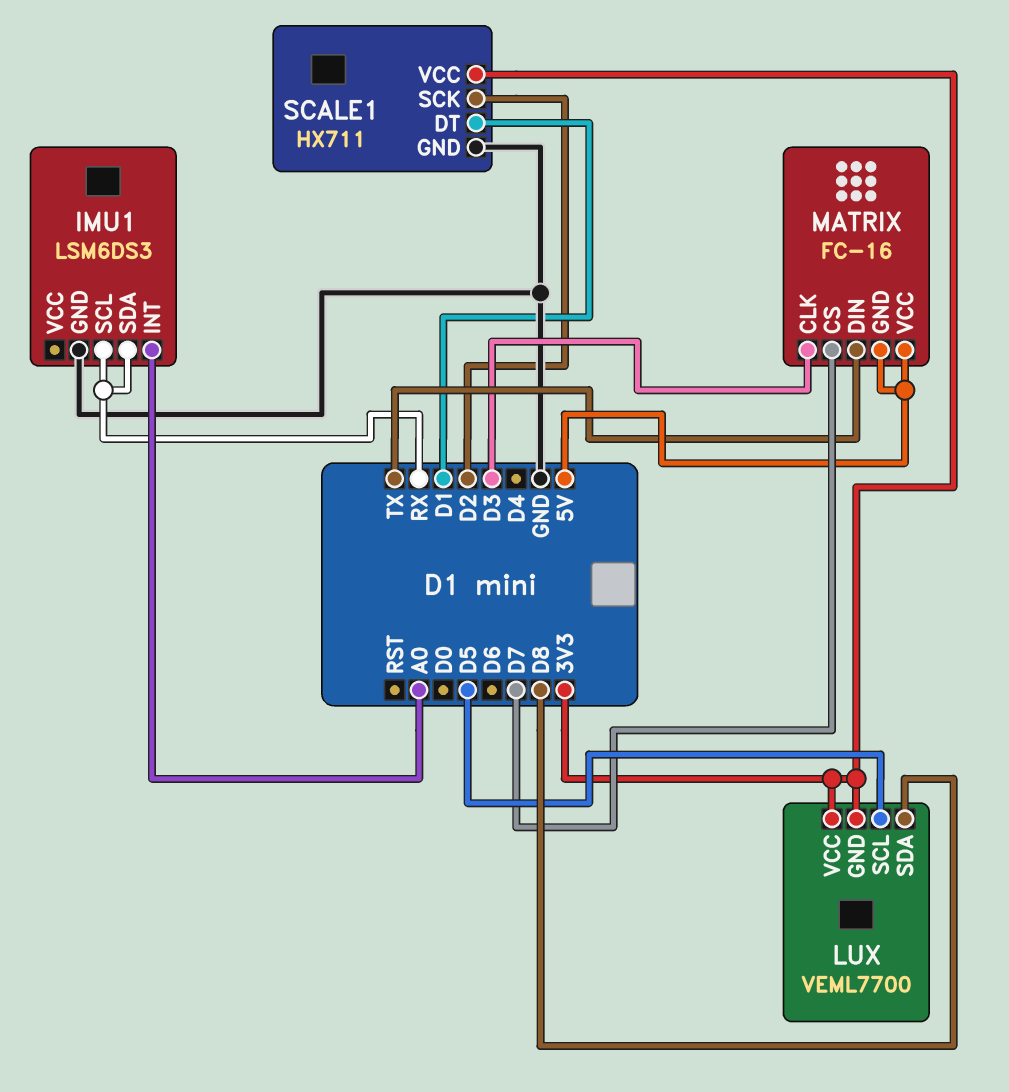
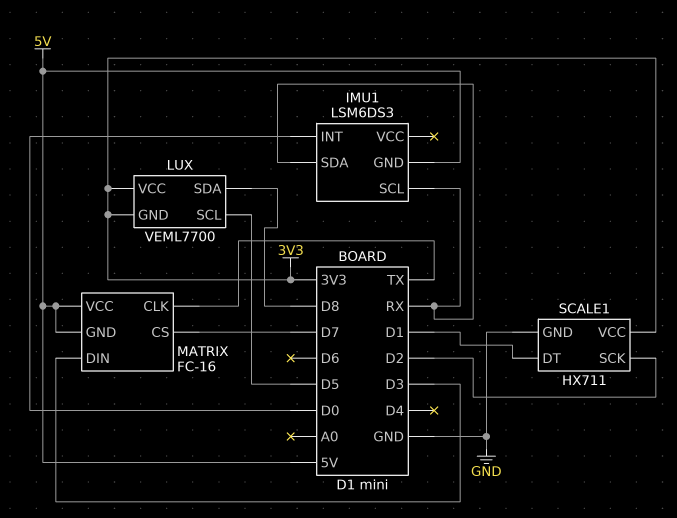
IMU1 pin GND: GND -> 5V
IMU1 pin INT: A0 -> D0
MATRIX pin CLK: D3 -> TX
MATRIX pin DIN: TX -> D3

